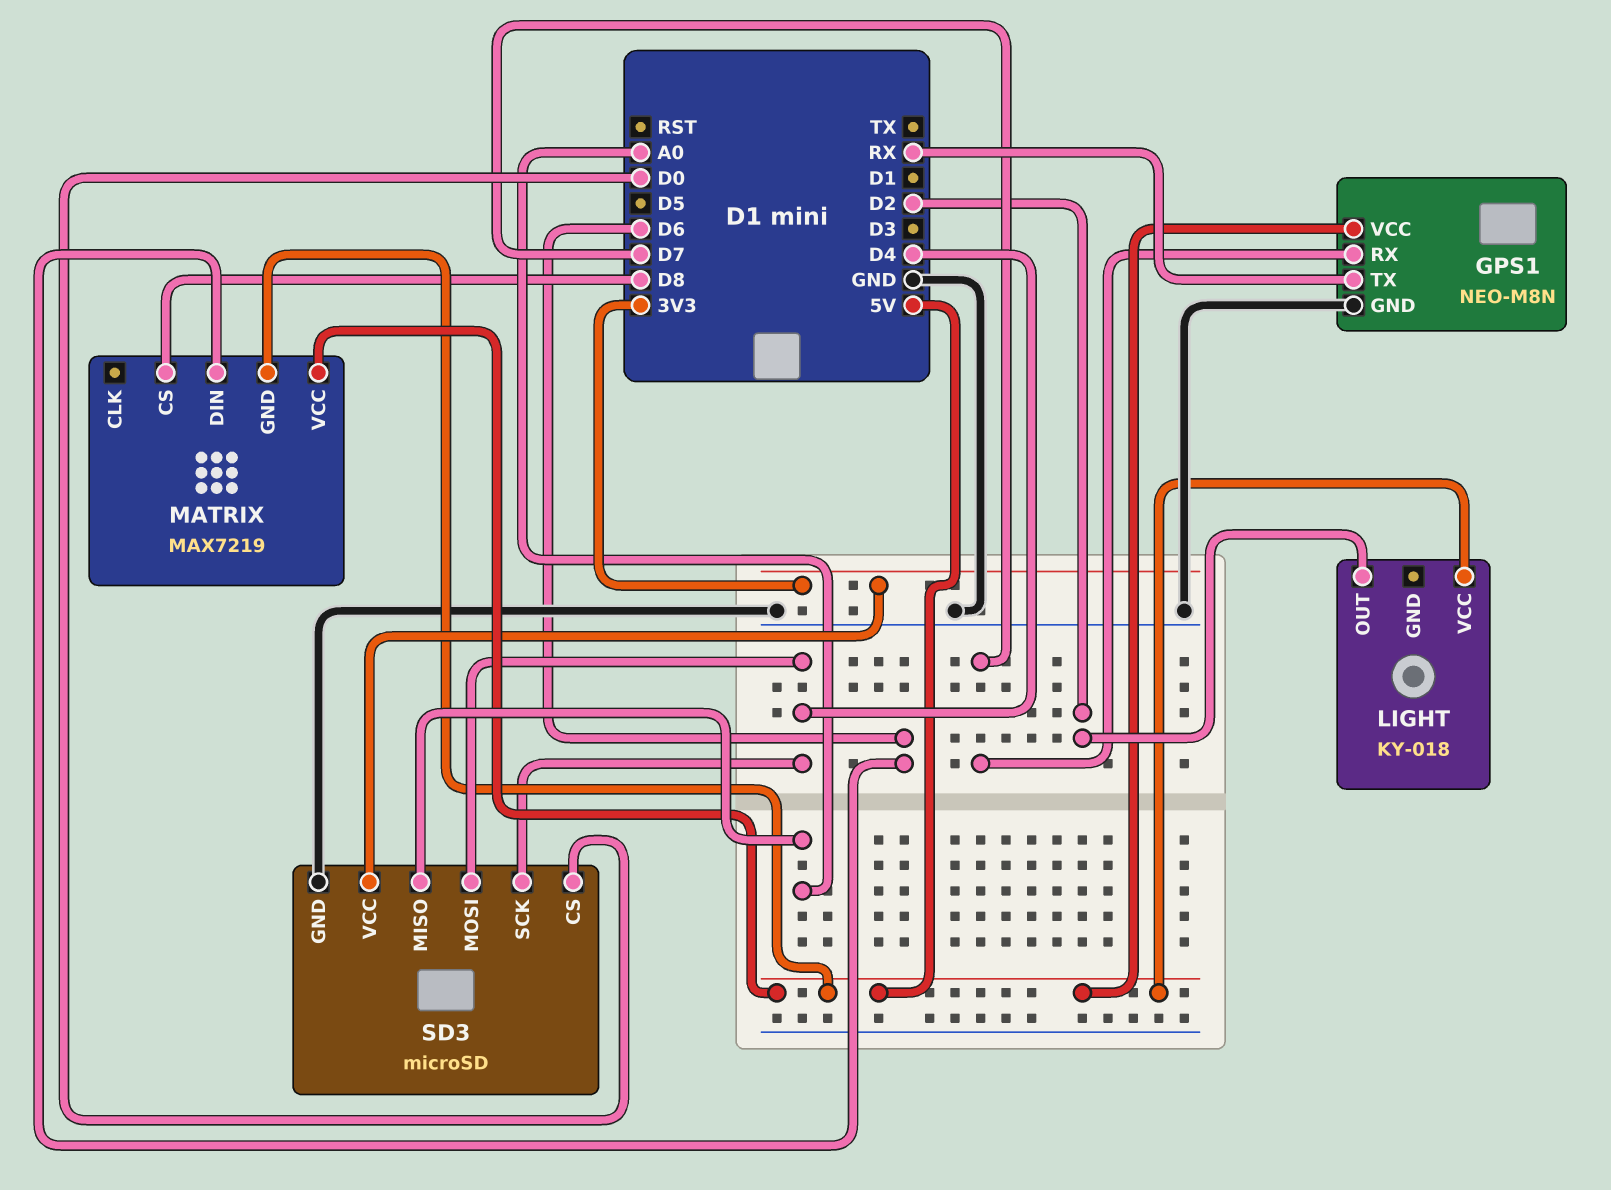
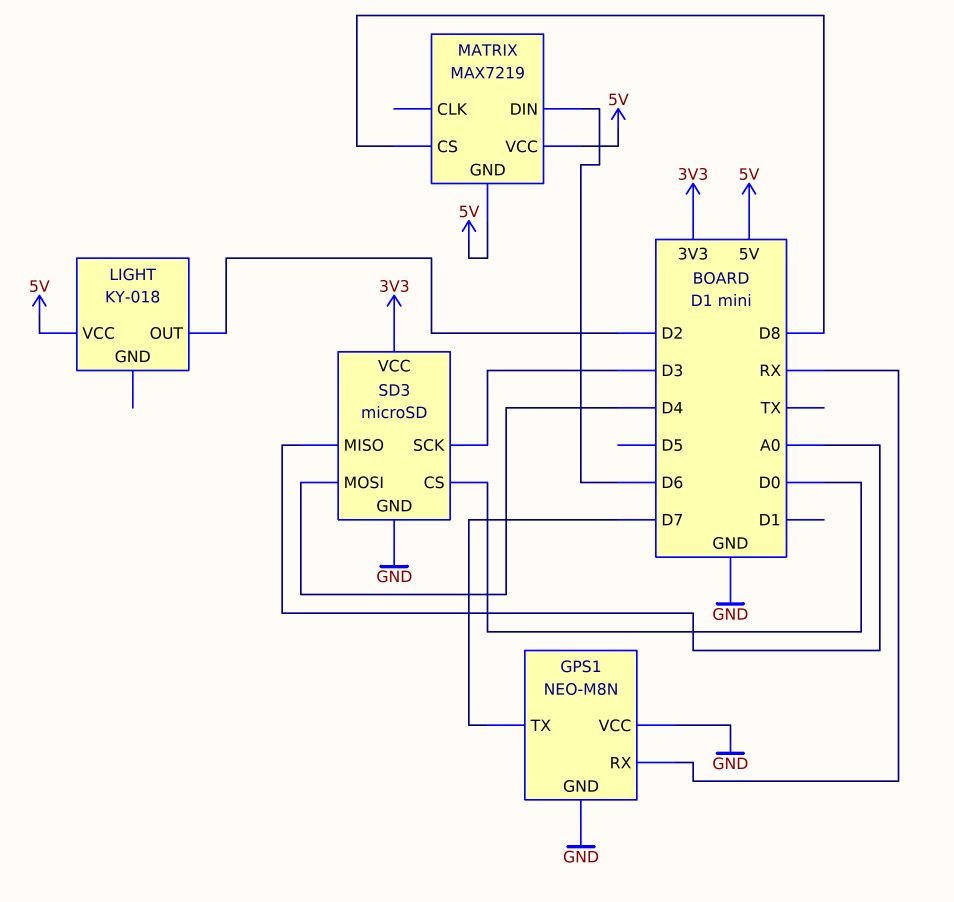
GPS1 pin RX: D7 -> RX
GPS1 pin TX: RX -> D7
GPS1 pin VCC: 5V -> GND
SD3 pin SCK: D4 -> D3

